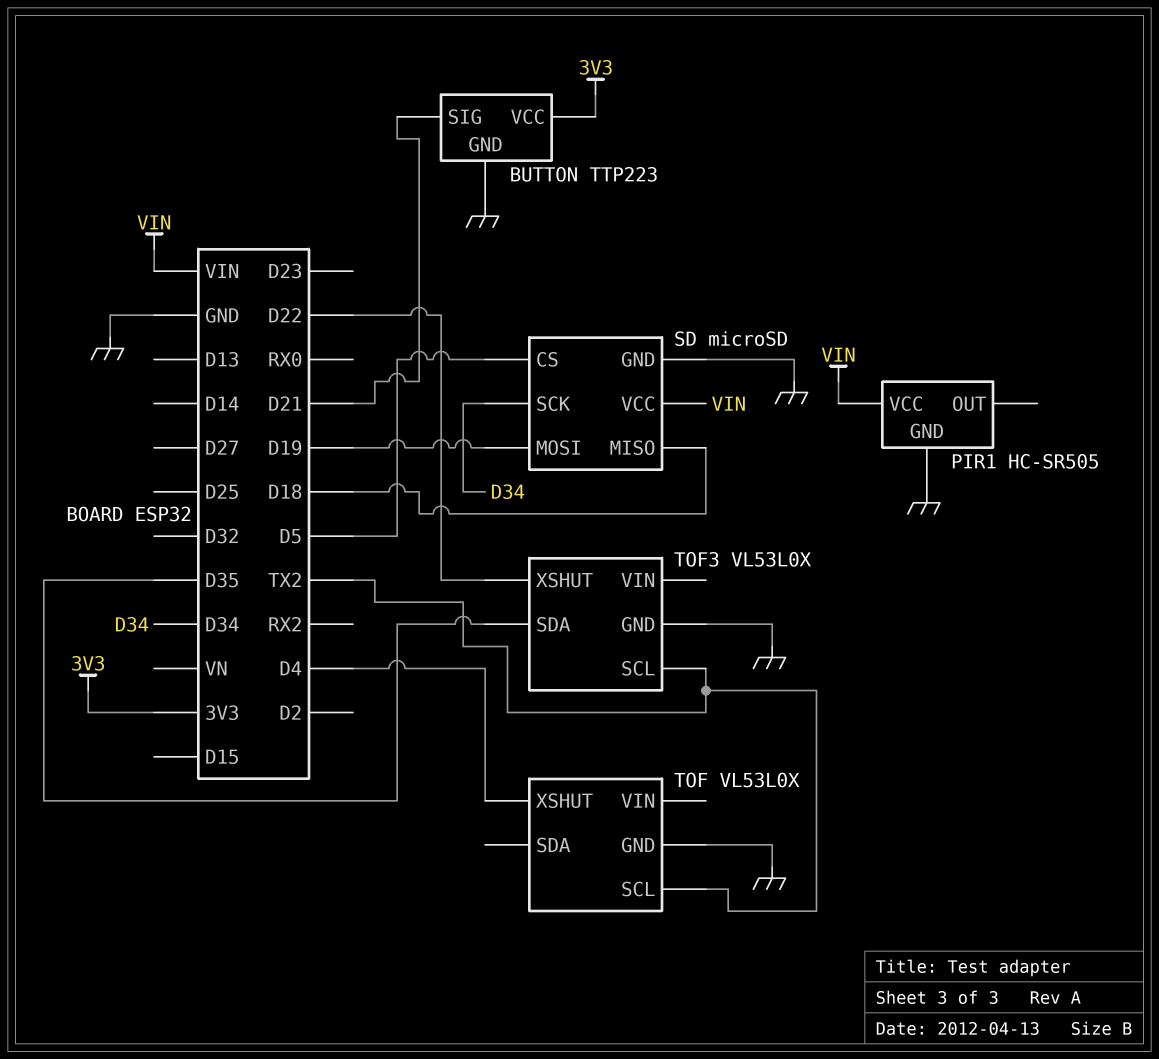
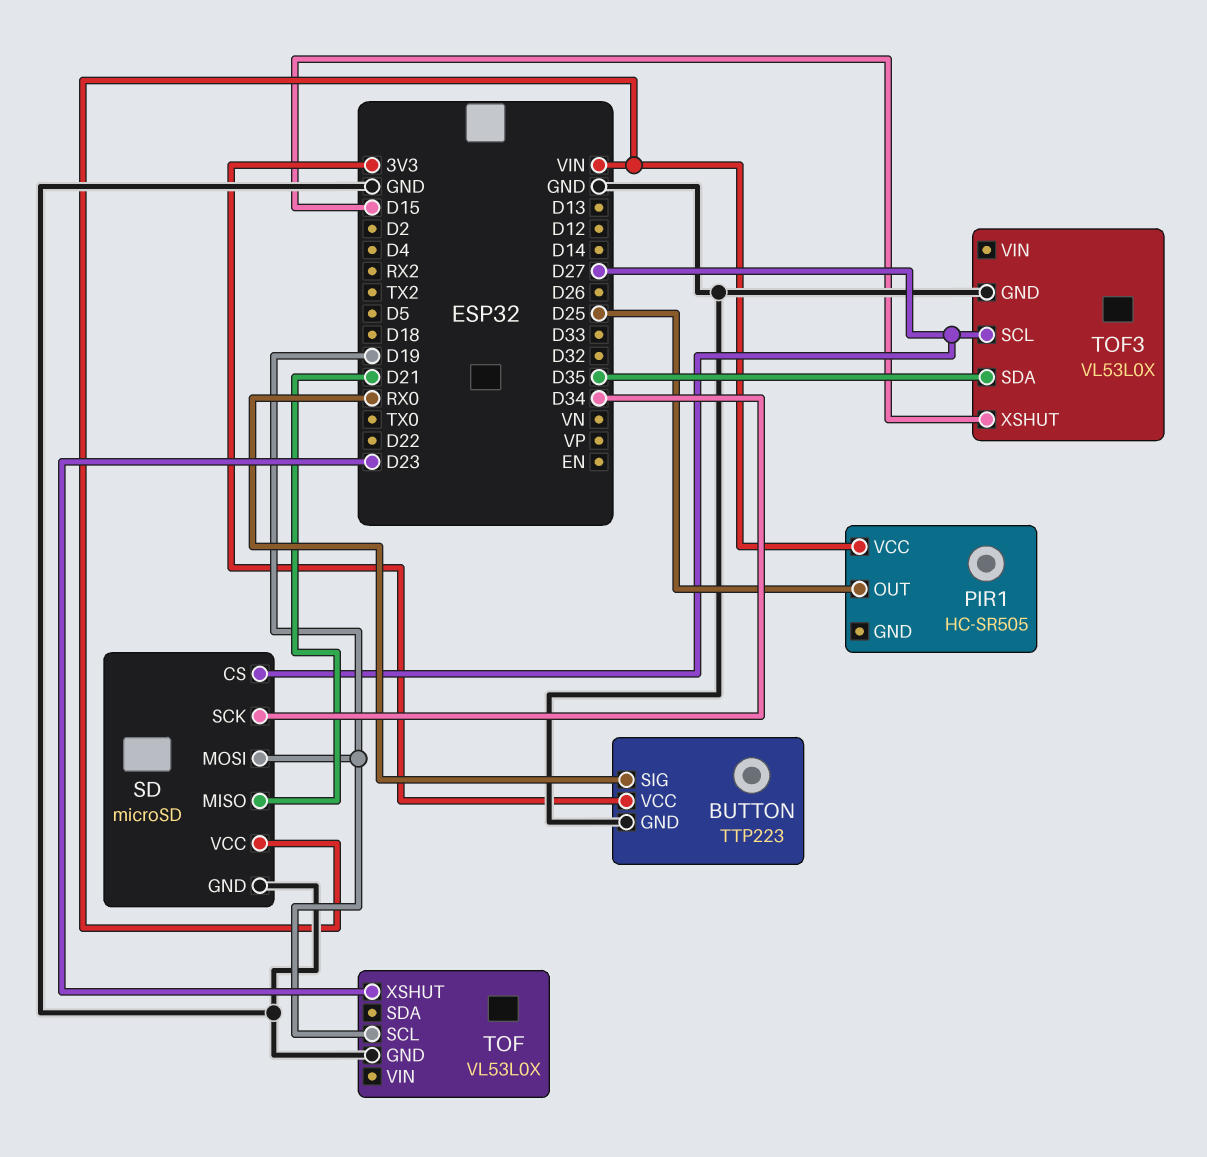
BUTTON pin SIG: D21 -> RX0
PIR1 pin GND: GND -> none
PIR1 pin OUT: none -> D25
SD pin CS: D5 -> D27
SD pin MISO: D18 -> D21
TOF pin SCL: TX2 -> D19
TOF pin XSHUT: D4 -> D23
TOF3 pin SCL: TX2 -> D27
TOF3 pin XSHUT: D22 -> D15

